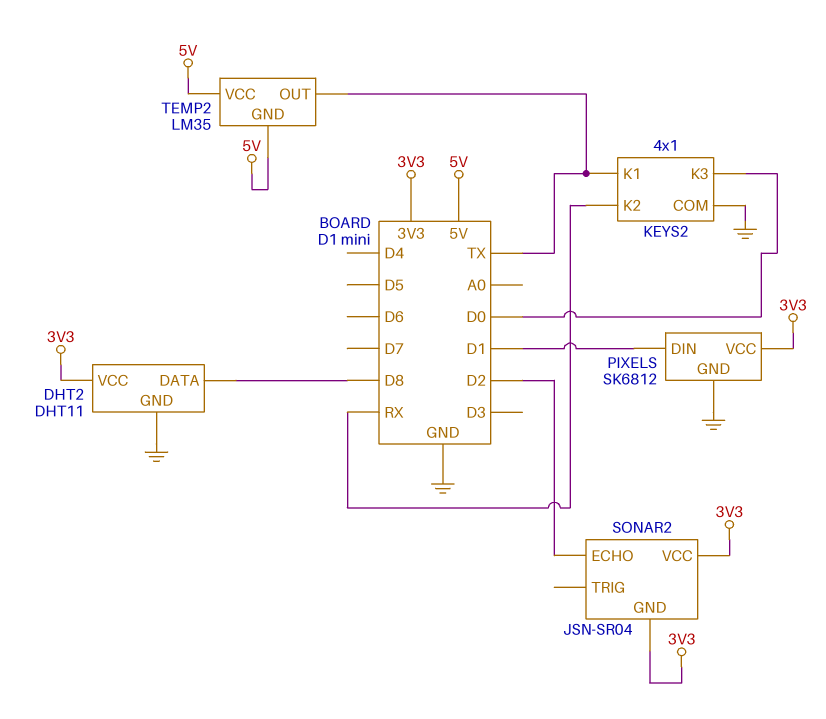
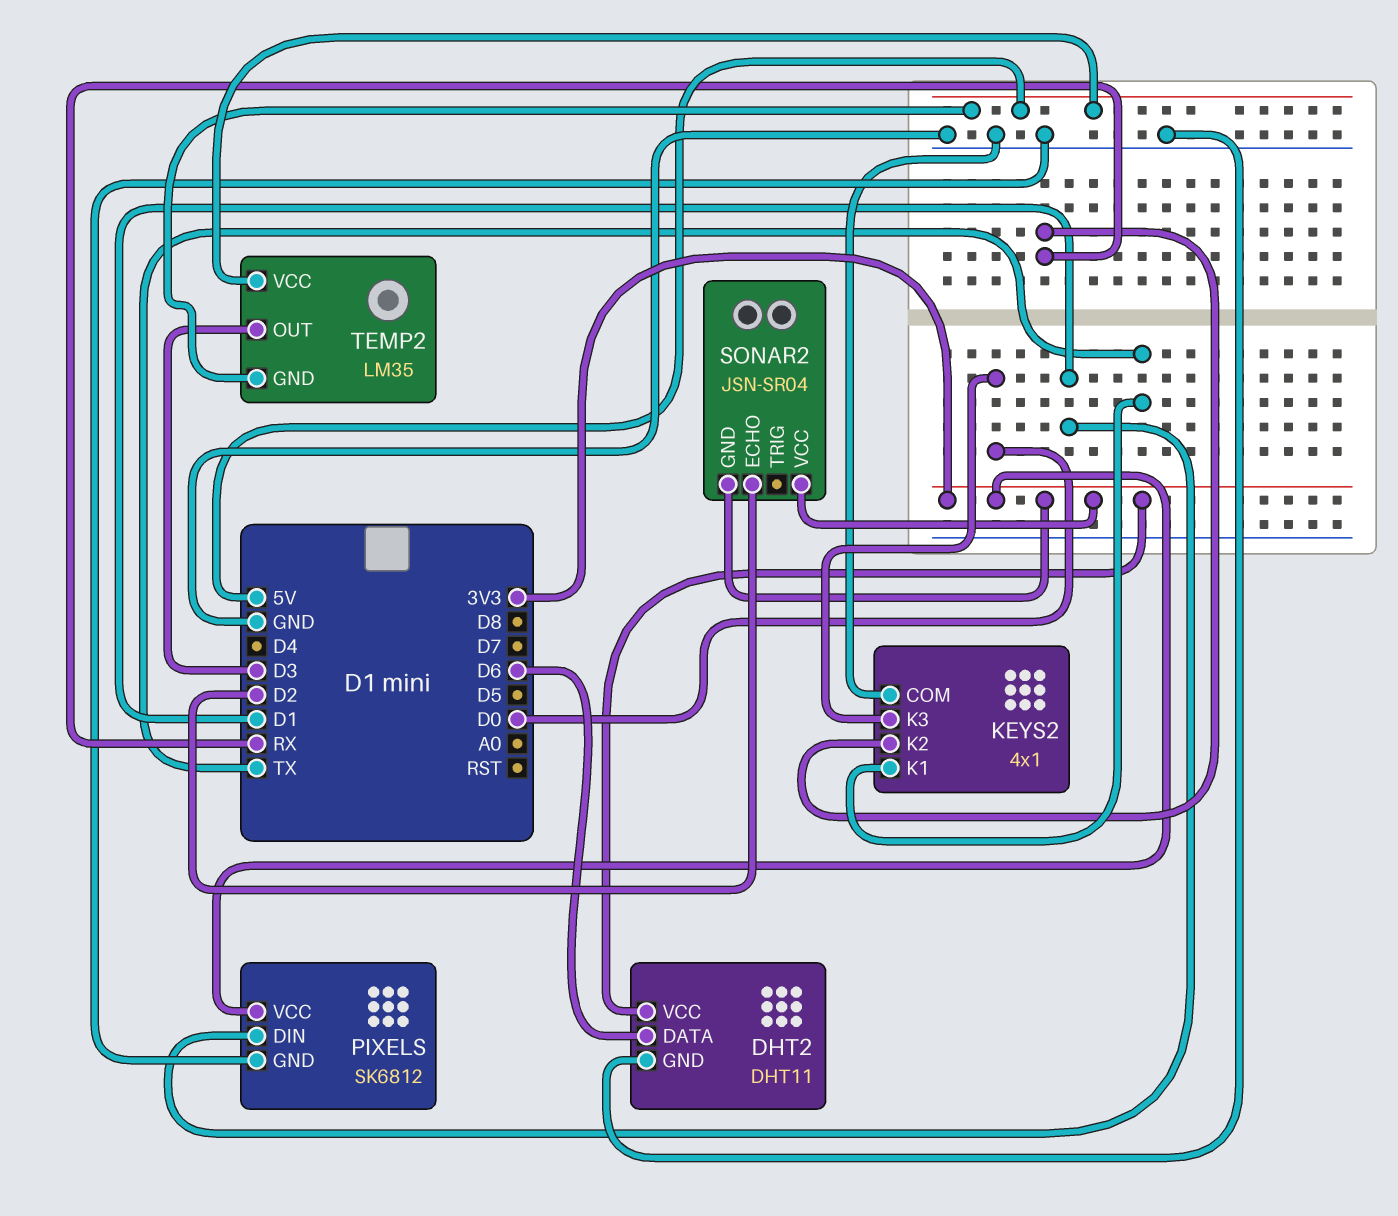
DHT2 pin DATA: D8 -> D6
TEMP2 pin OUT: TX -> D3

